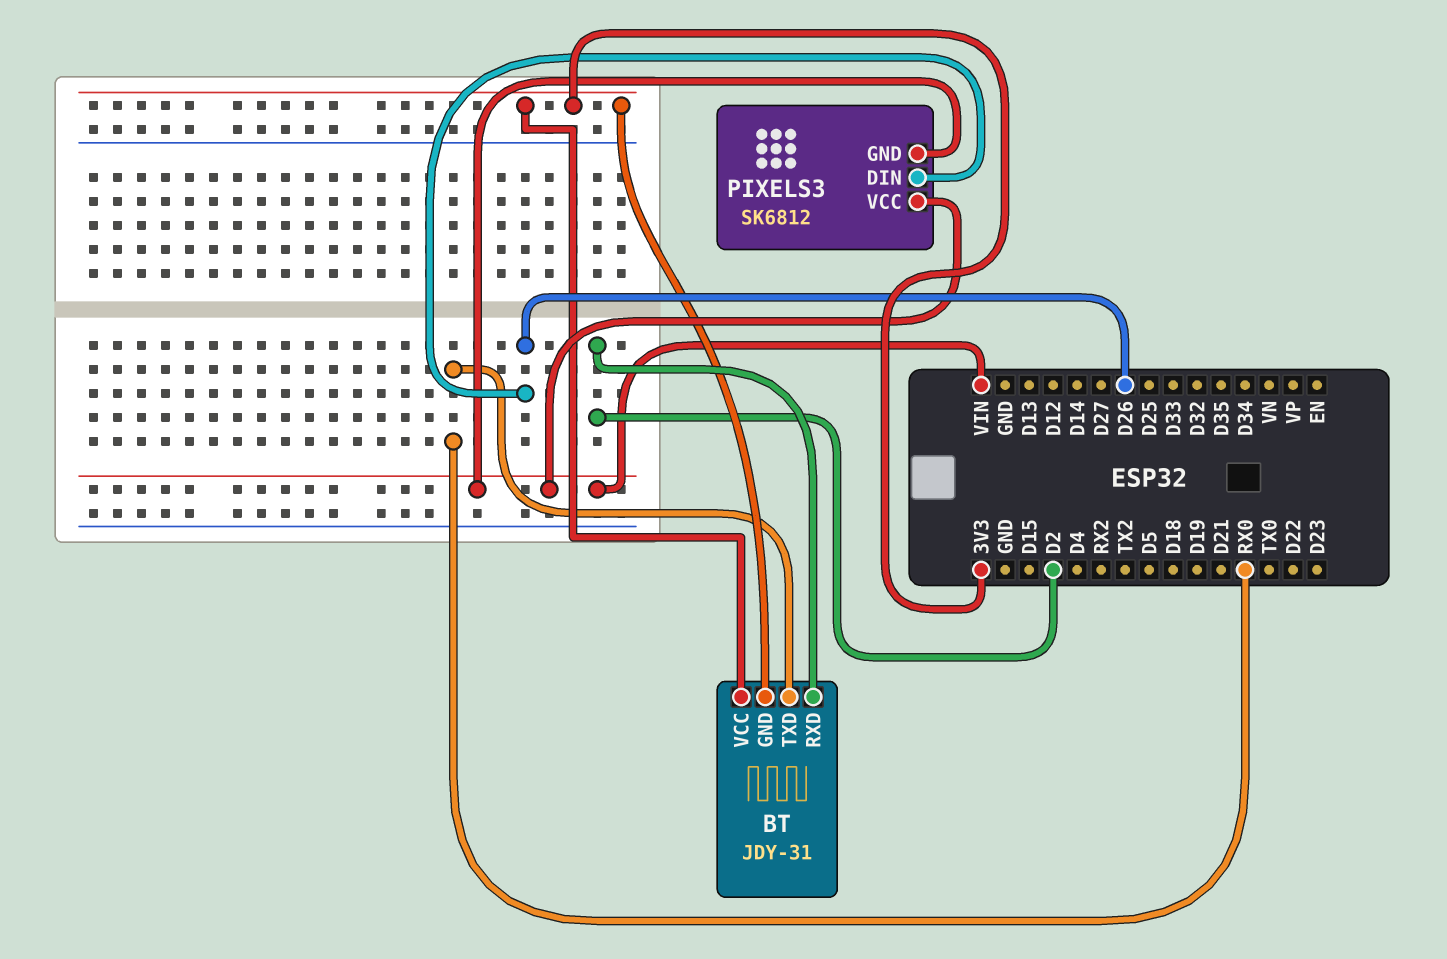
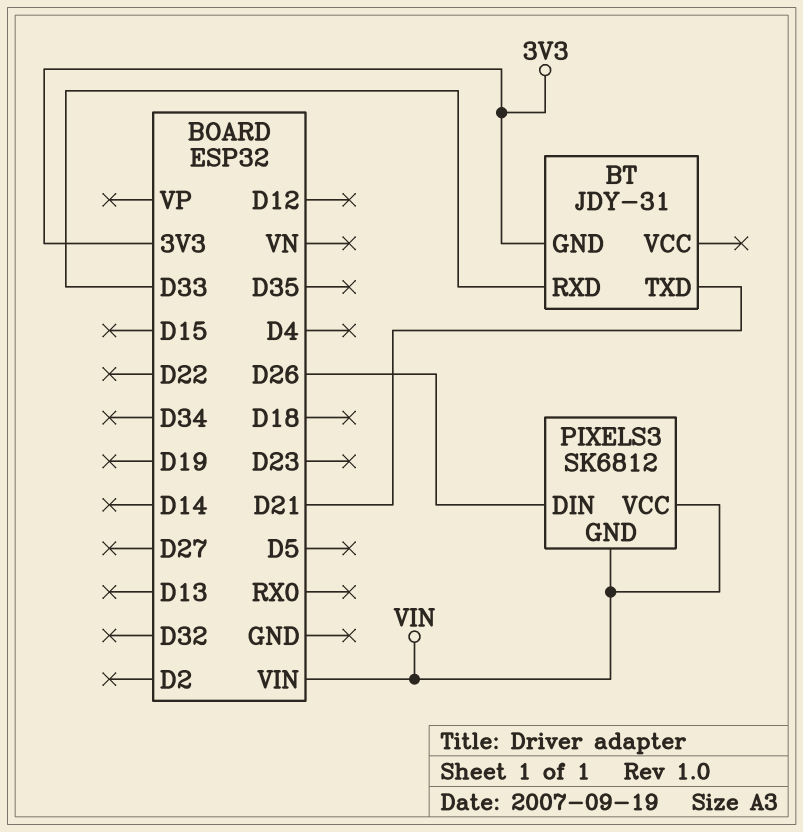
BT pin RXD: D2 -> D33
BT pin TXD: RX0 -> D21
BT pin VCC: 3V3 -> none

